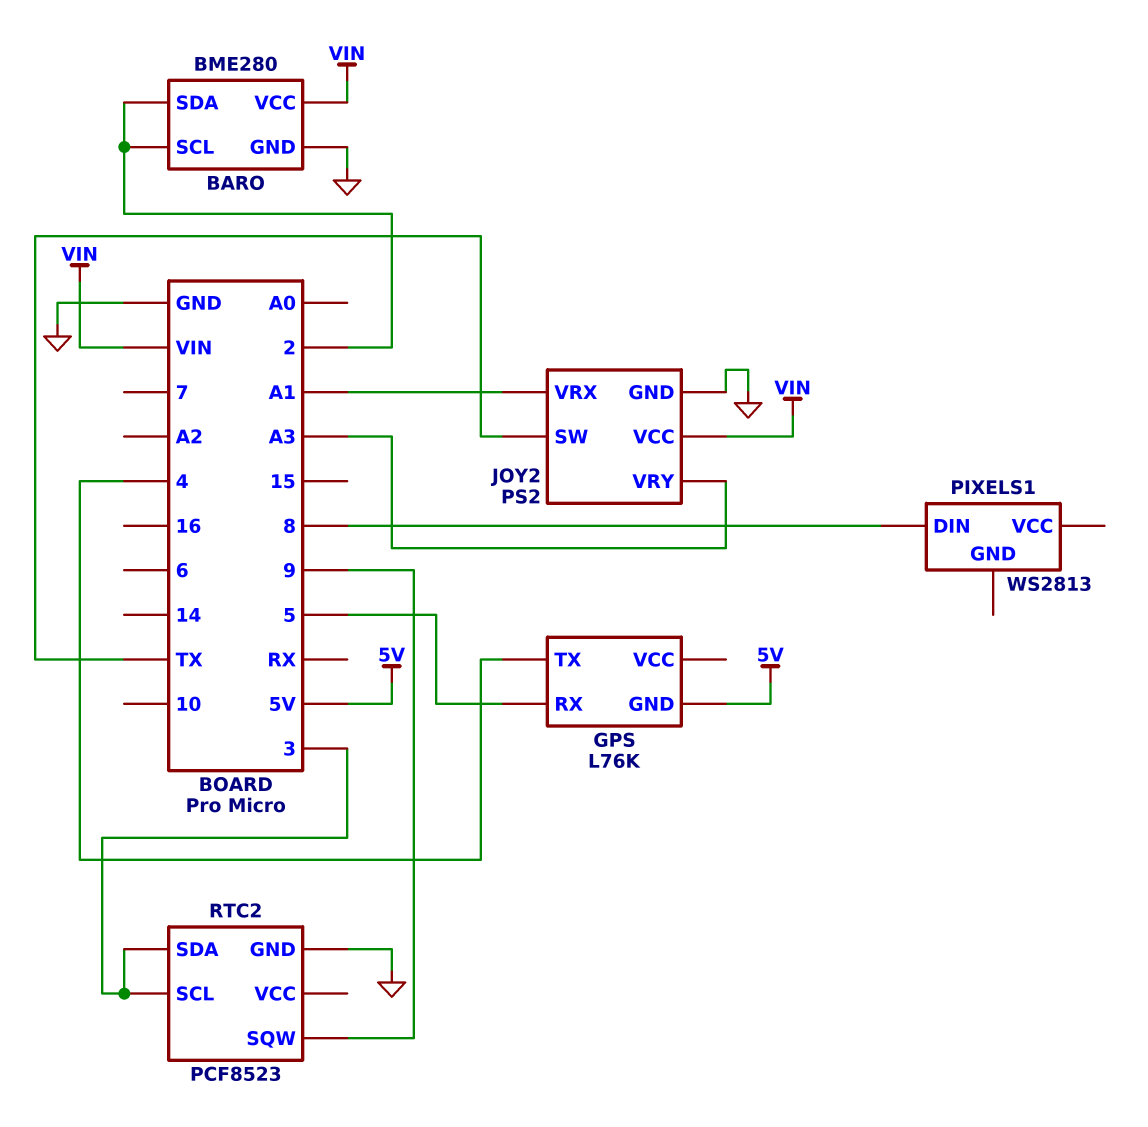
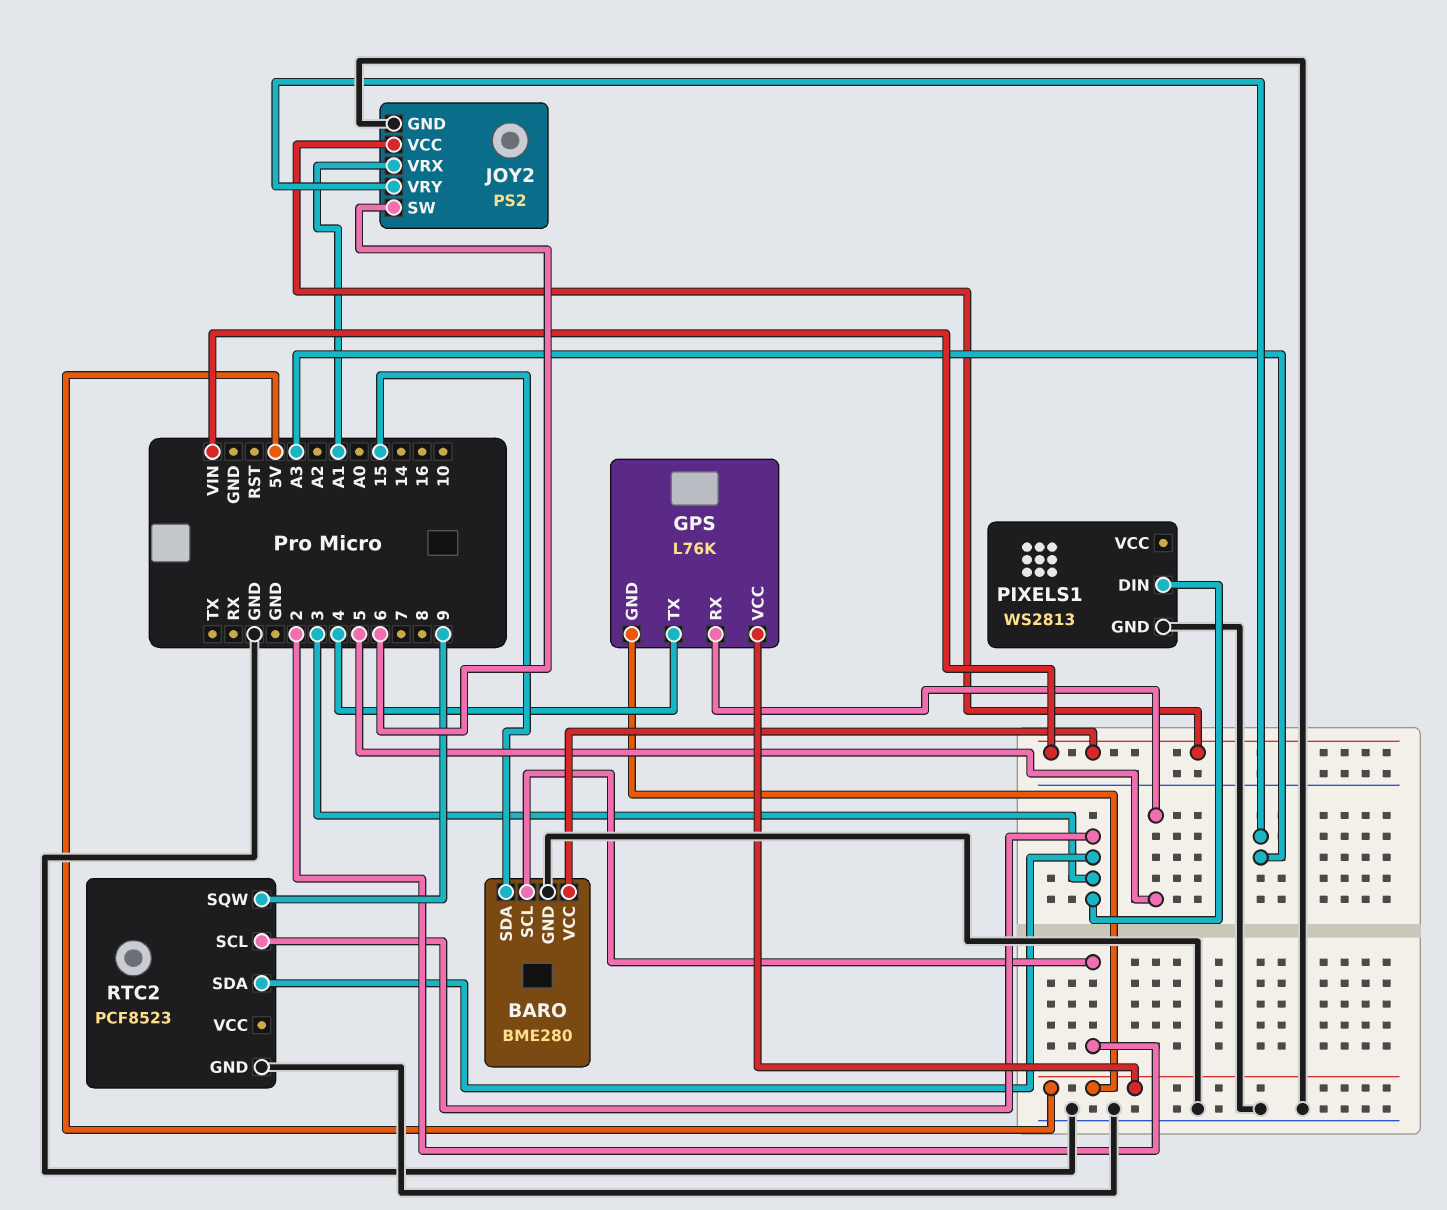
BARO pin SDA: 2 -> 15
GPS pin VCC: none -> 5V
JOY2 pin SW: TX -> 6
PIXELS1 pin DIN: 8 -> 3
PIXELS1 pin GND: none -> GND

